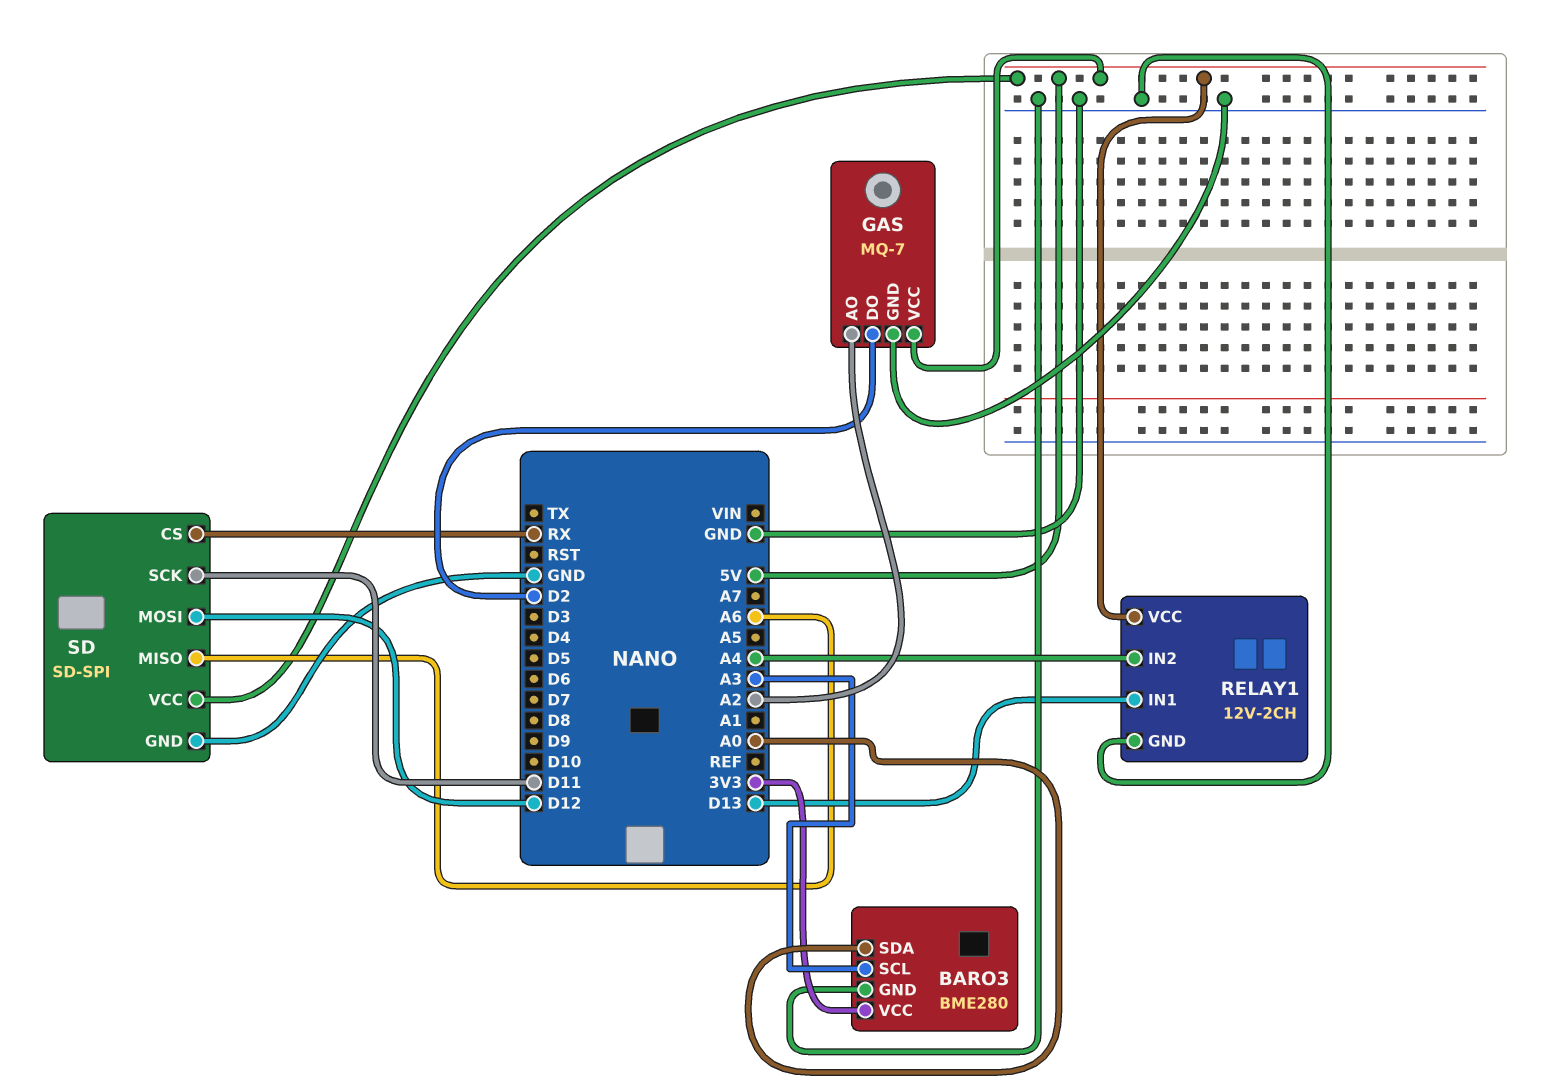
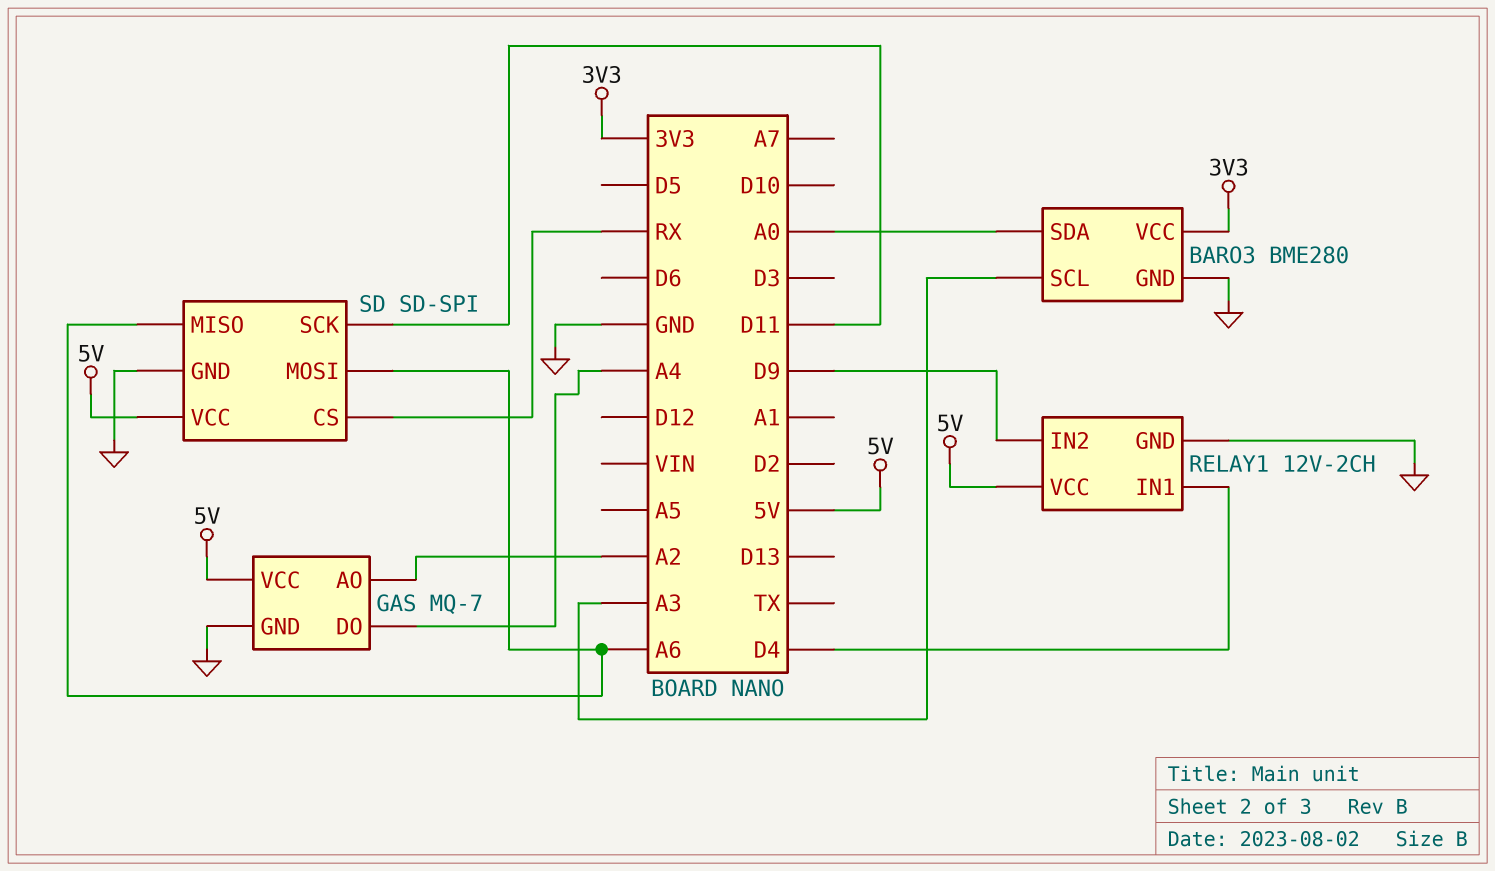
GAS pin DO: D2 -> A4
RELAY1 pin IN1: D13 -> D4
RELAY1 pin IN2: A4 -> D9
SD pin MOSI: D12 -> A6

